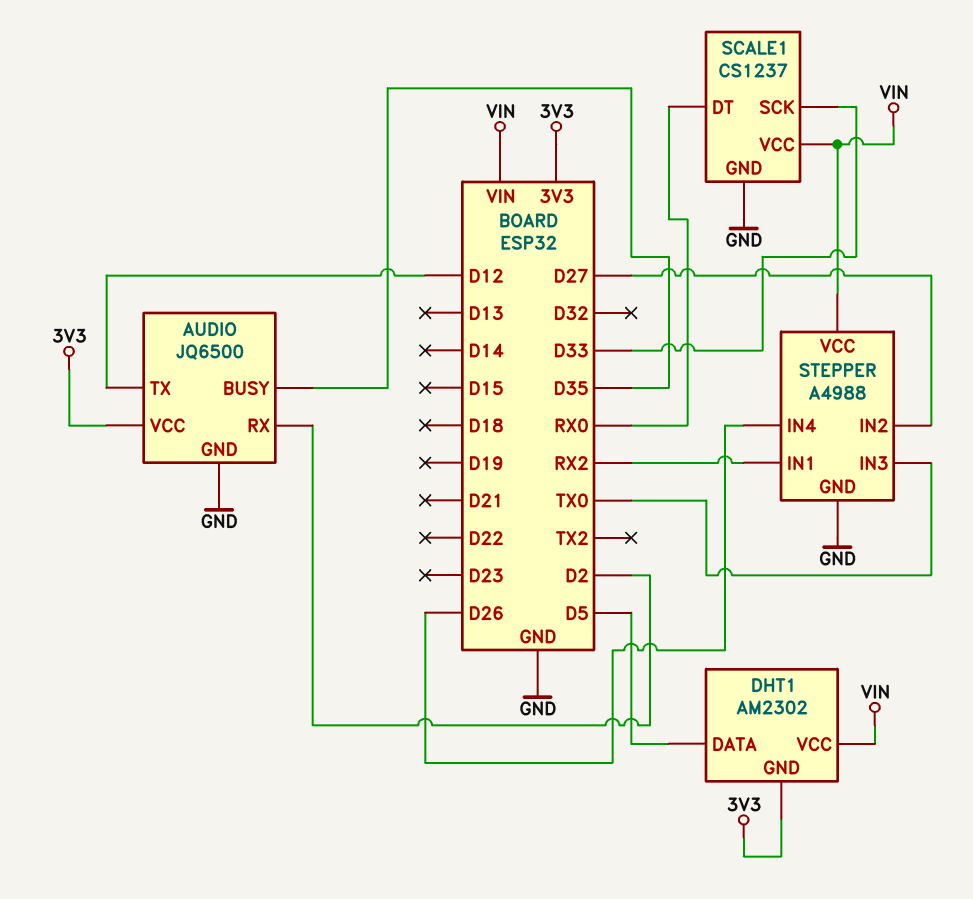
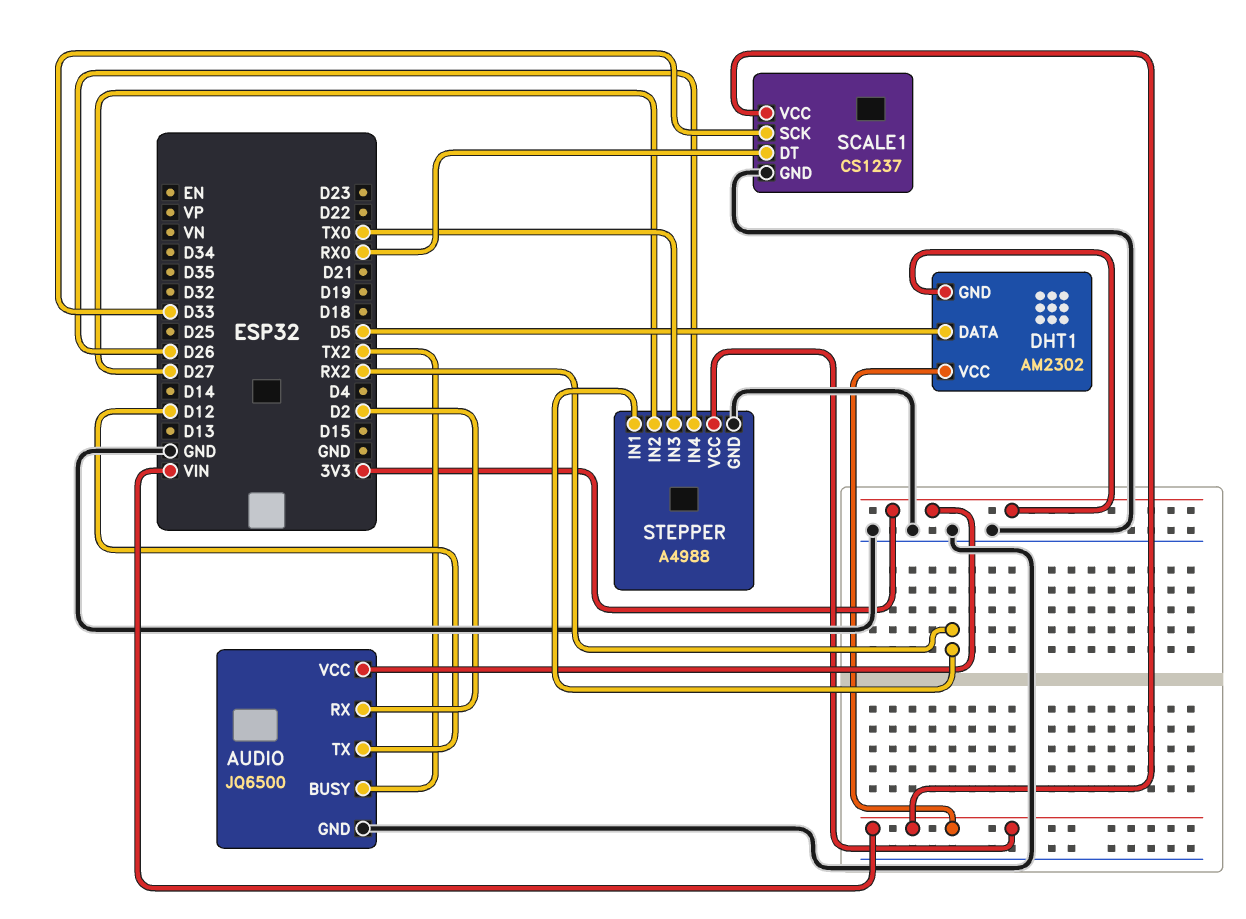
AUDIO pin BUSY: D35 -> TX2

